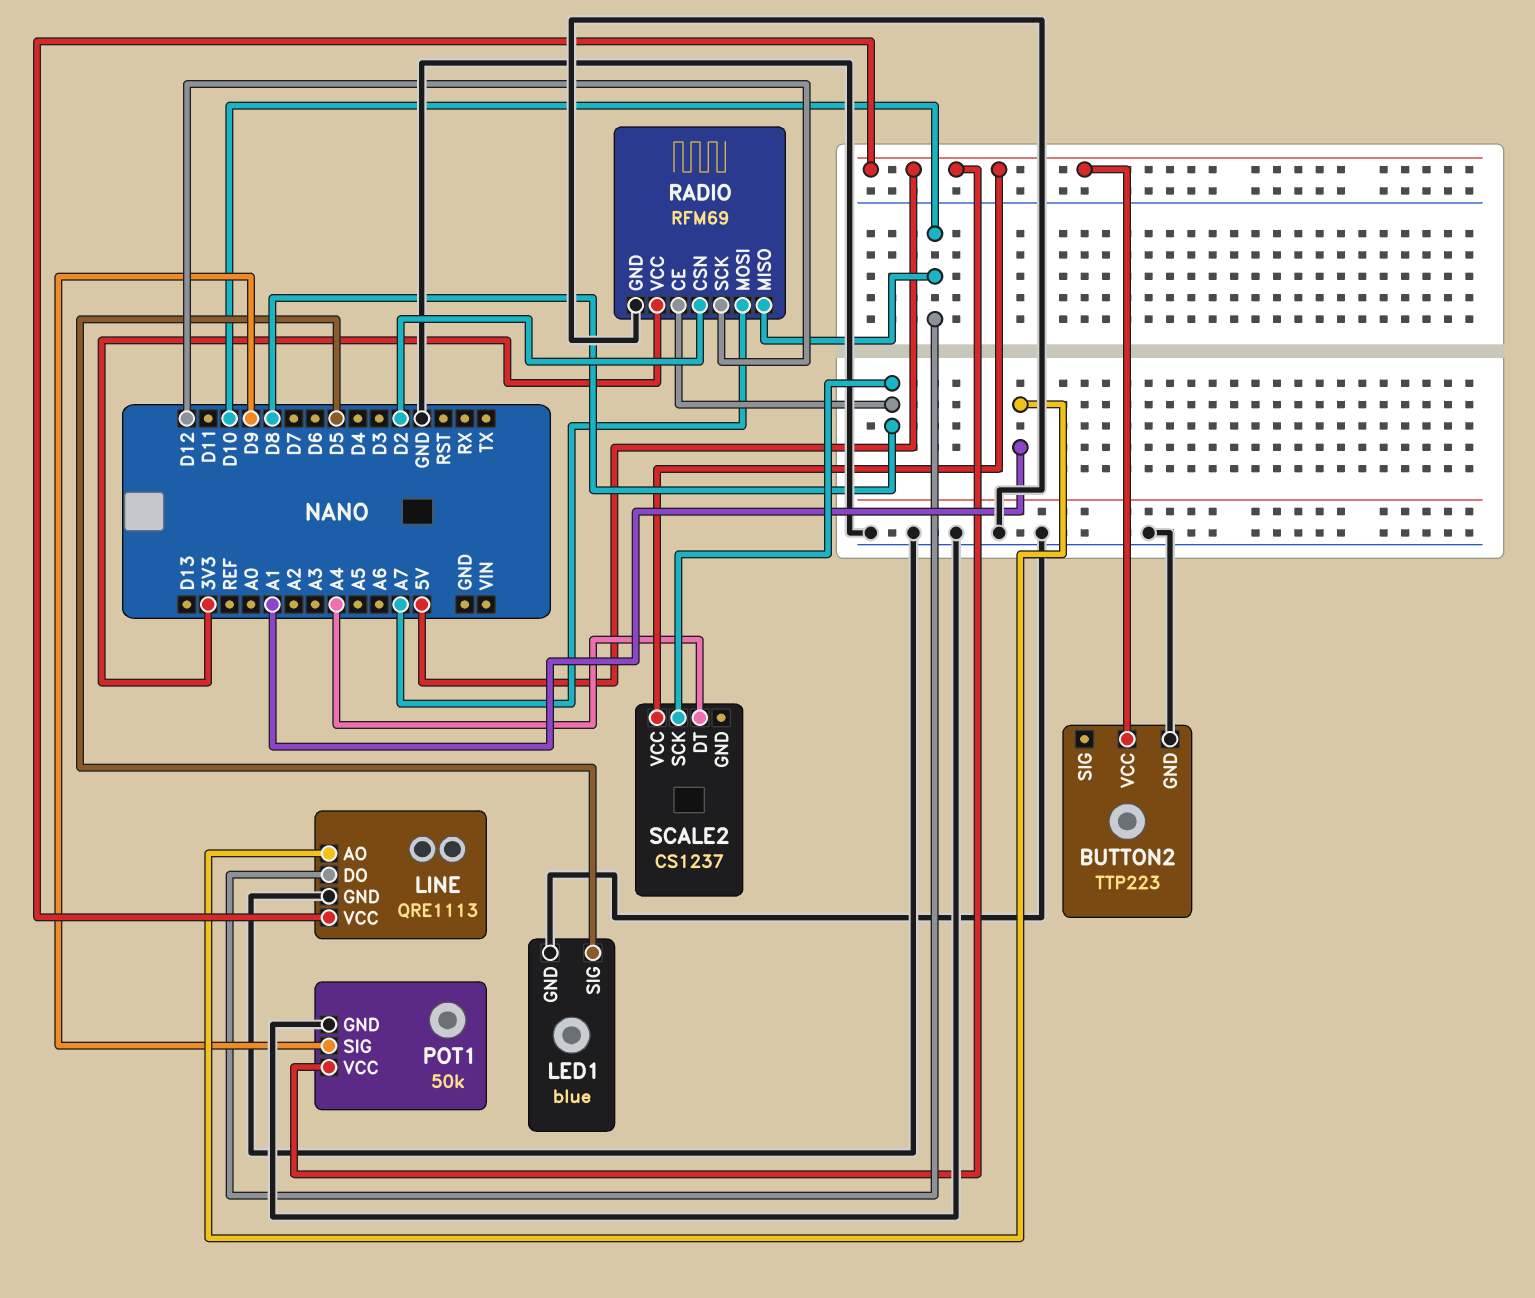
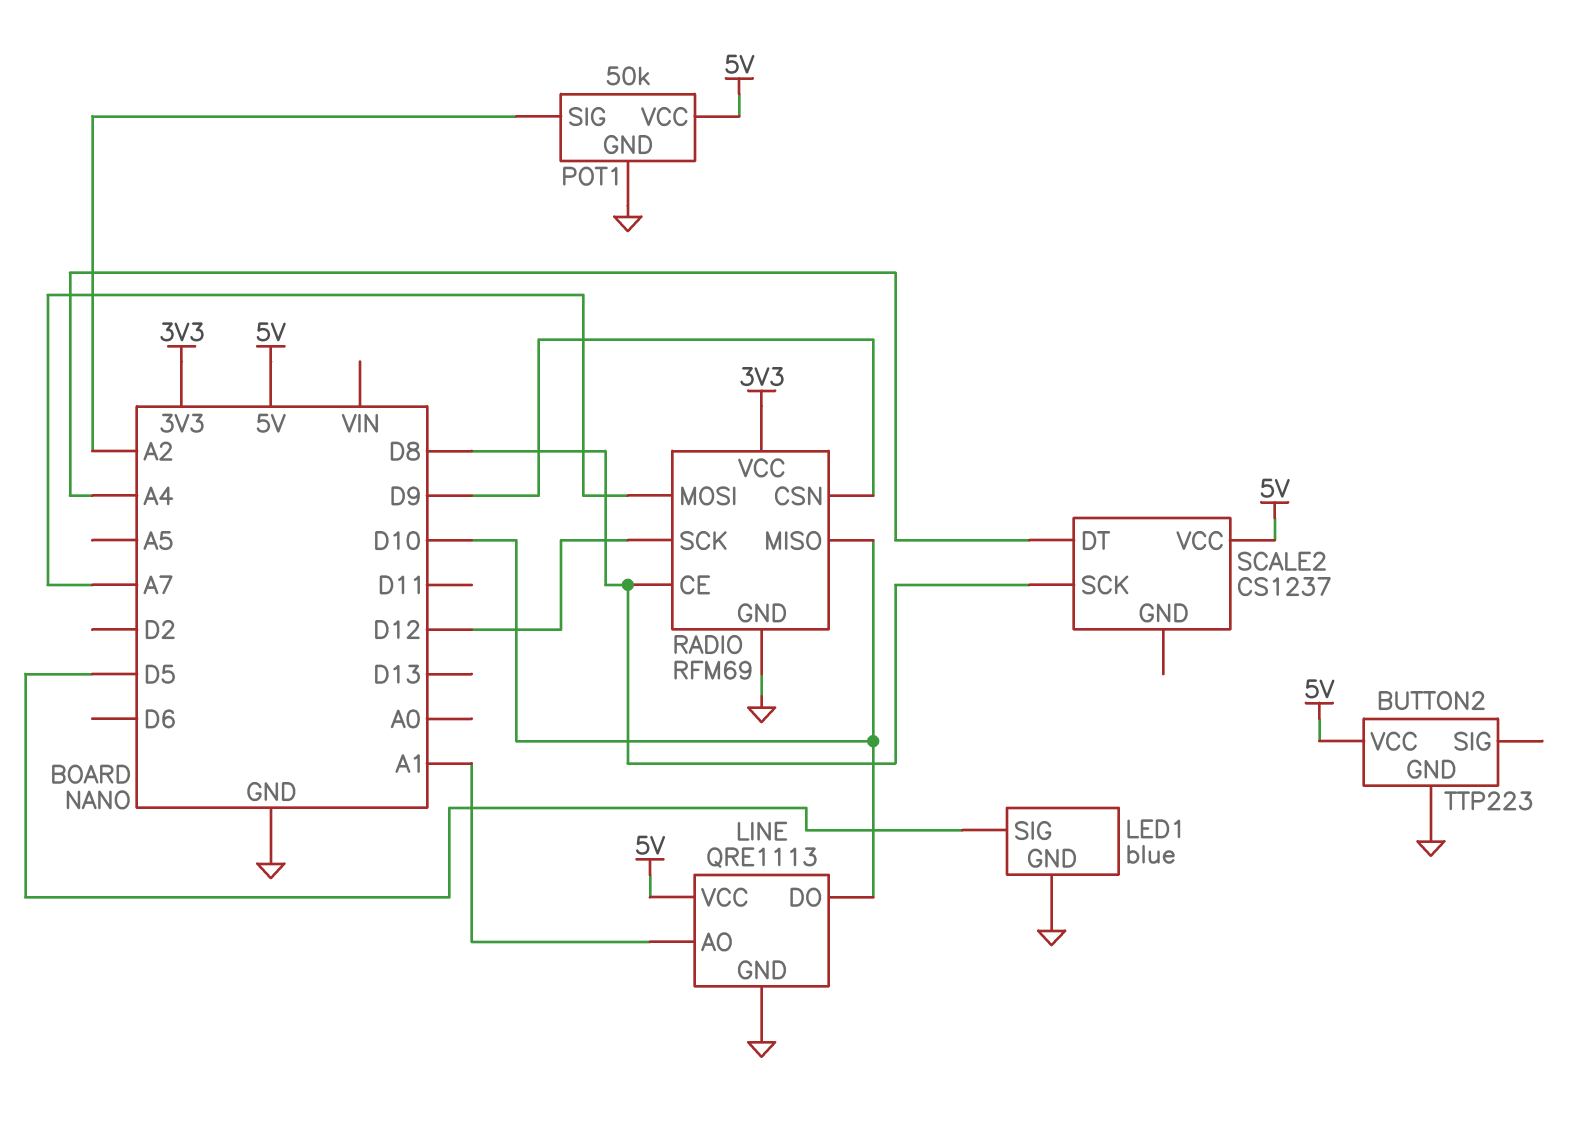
POT1 pin SIG: D9 -> A2
RADIO pin CSN: D2 -> D9

